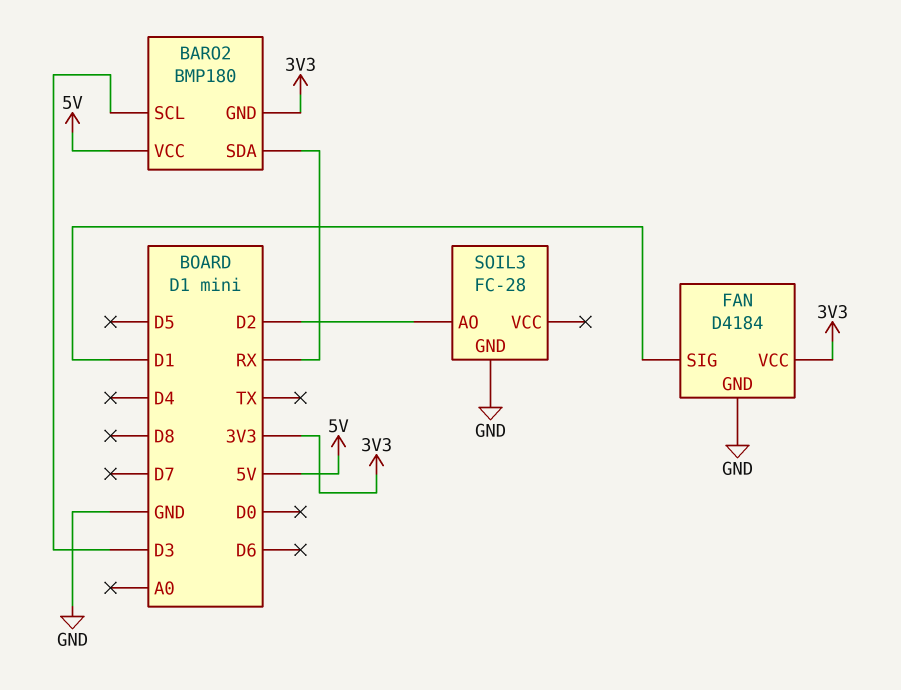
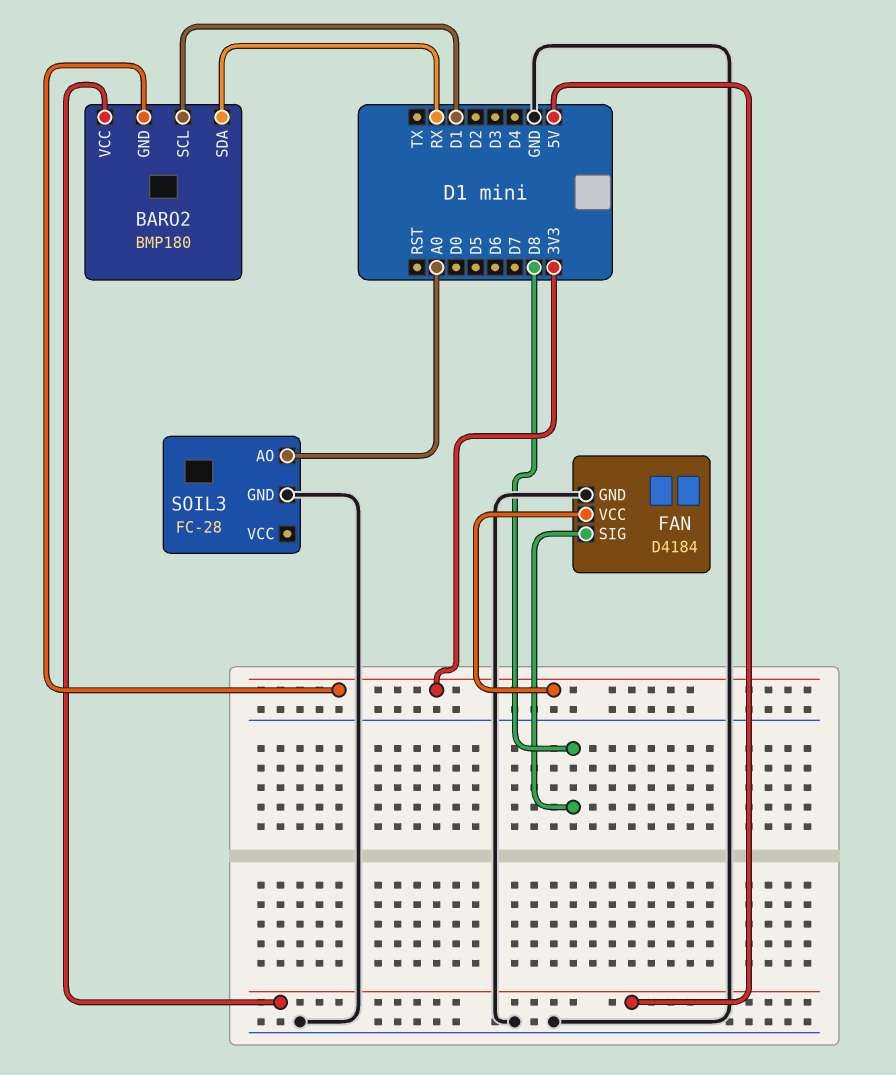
BARO2 pin SCL: D3 -> D1
FAN pin SIG: D1 -> D8
SOIL3 pin AO: D2 -> A0

